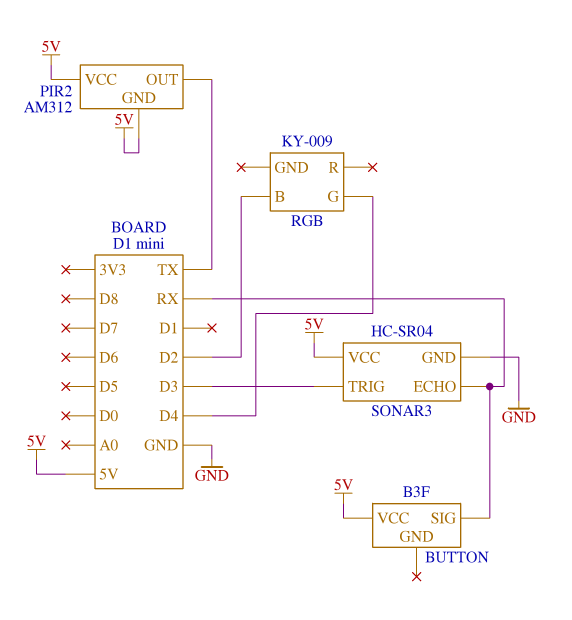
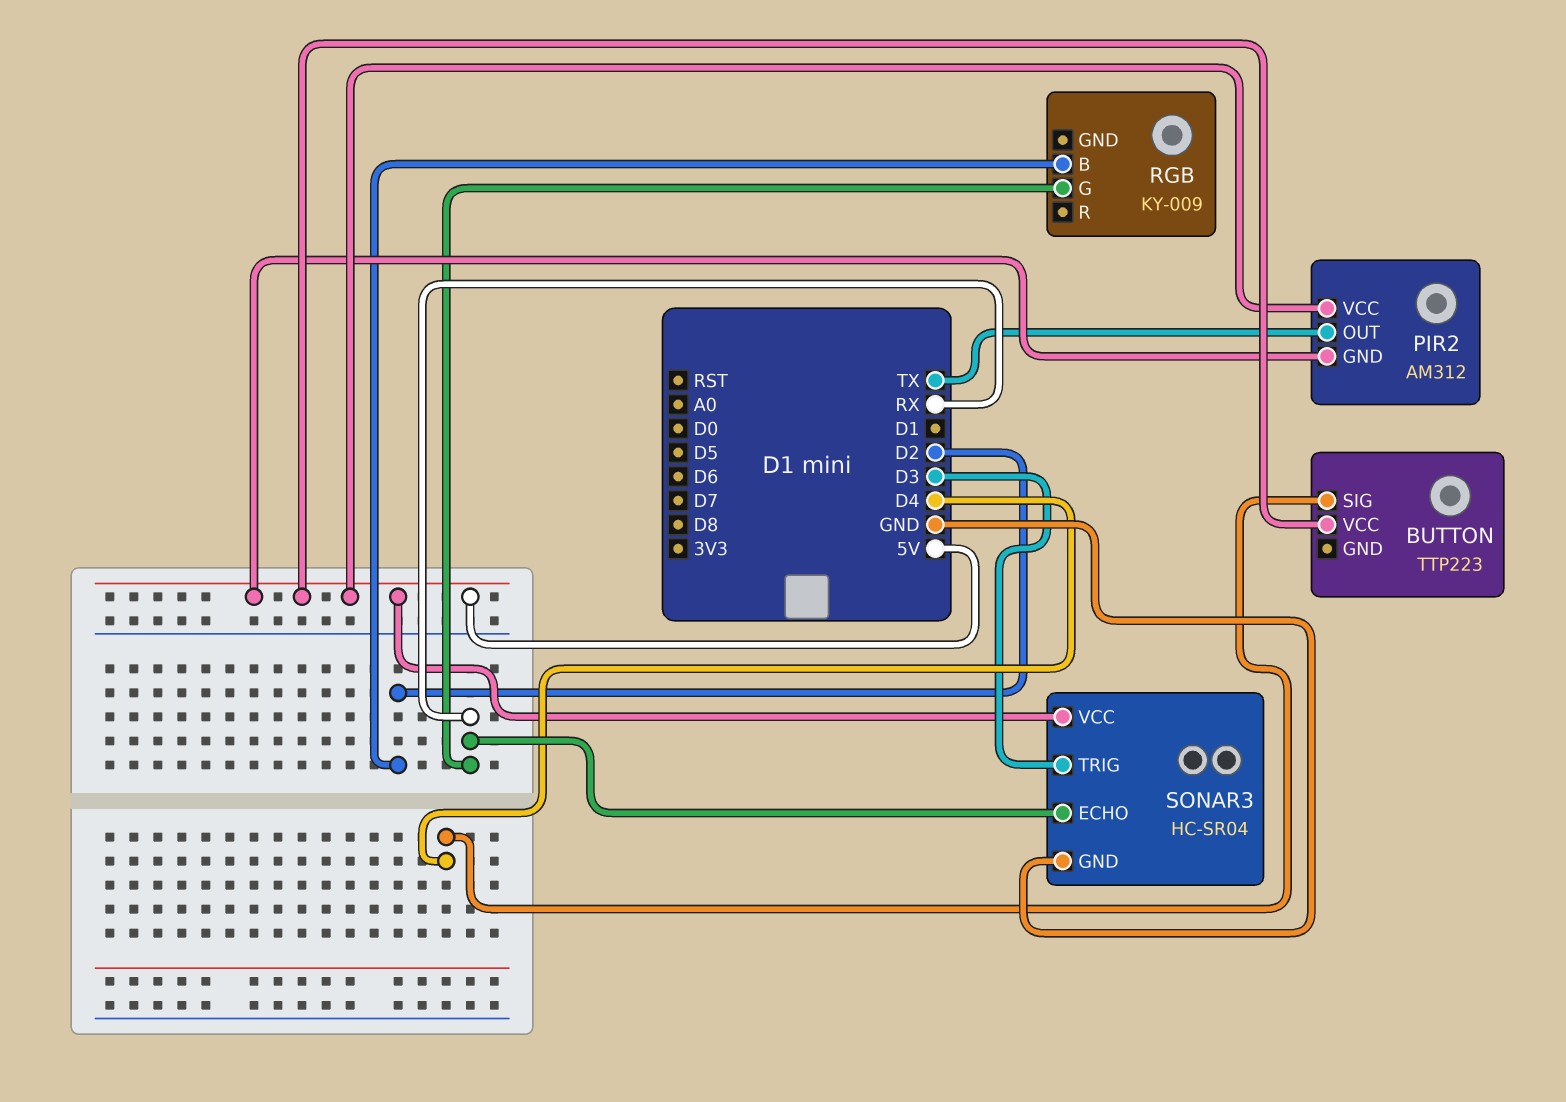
BUTTON: B3F -> TTP223
BUTTON pin SIG: RX -> D4
RGB pin G: D4 -> RX

